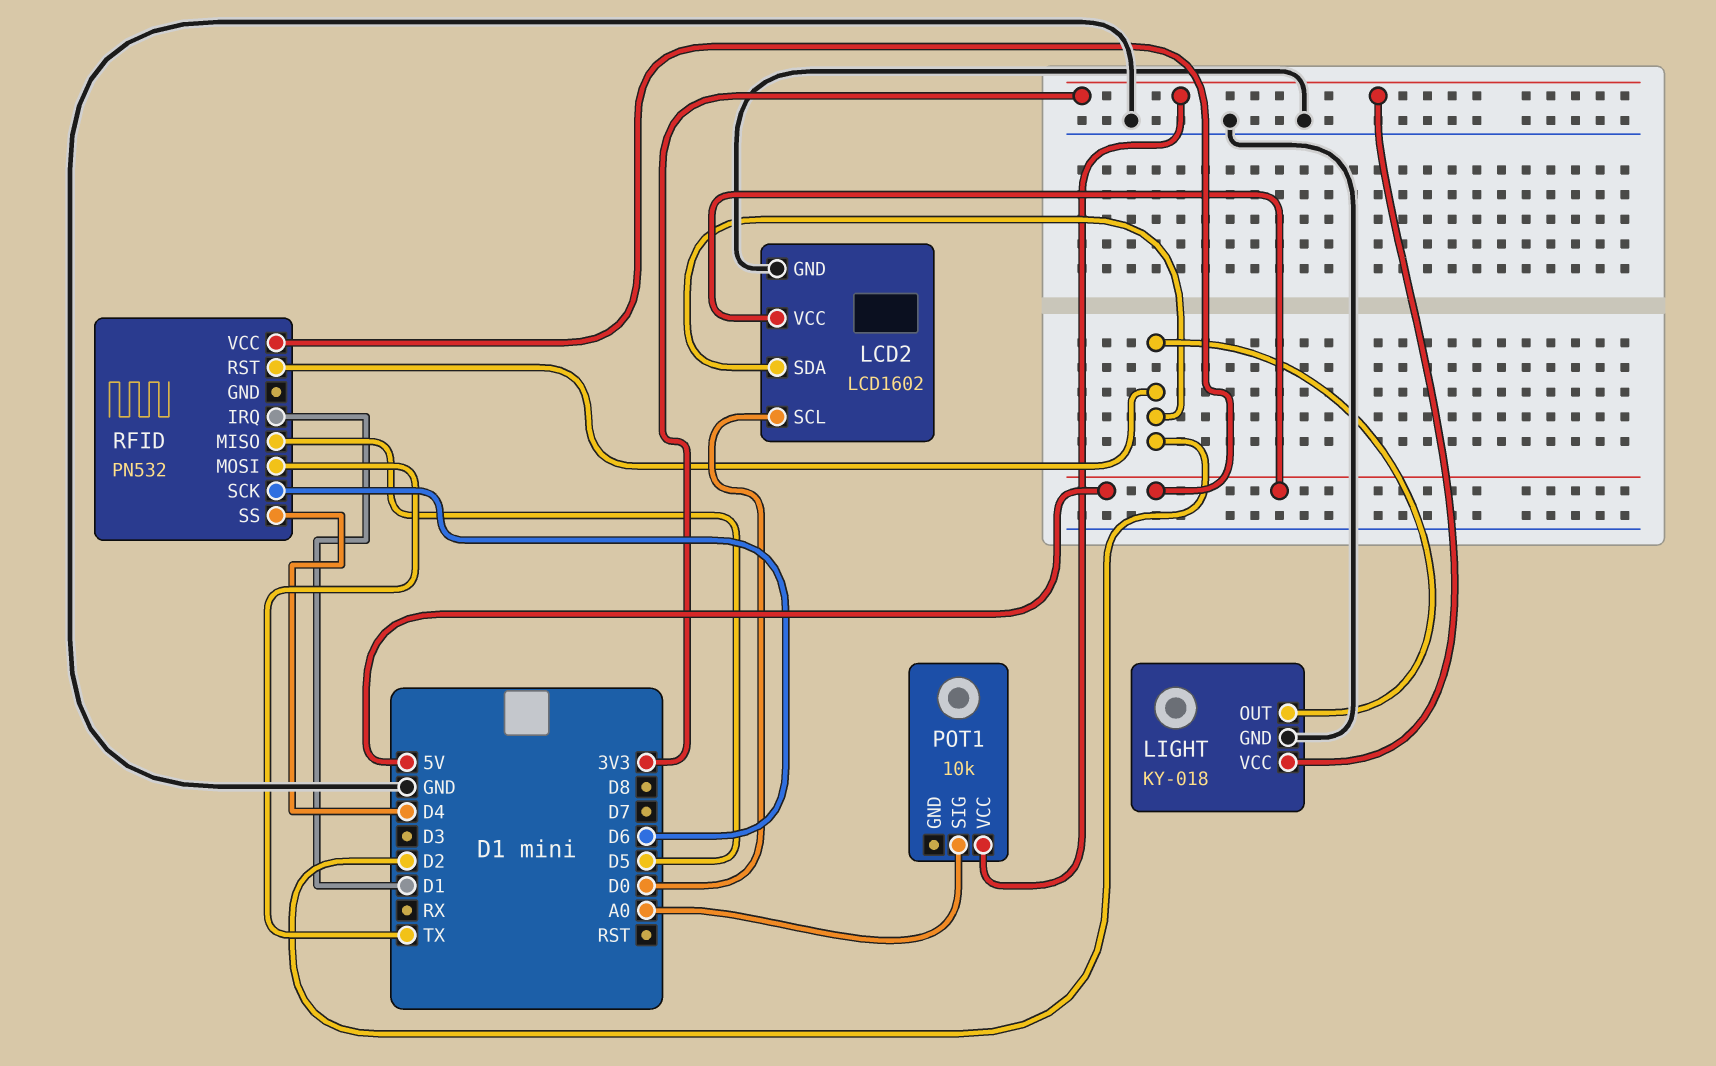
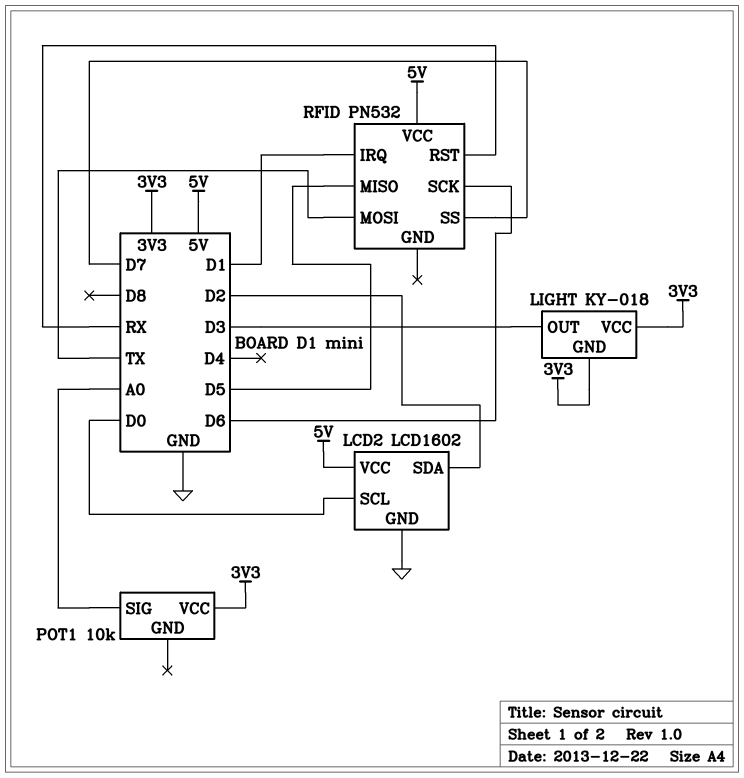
LIGHT pin GND: GND -> 3V3
LIGHT pin OUT: D2 -> D3
RFID pin RST: D2 -> RX
RFID pin SS: D4 -> D7

